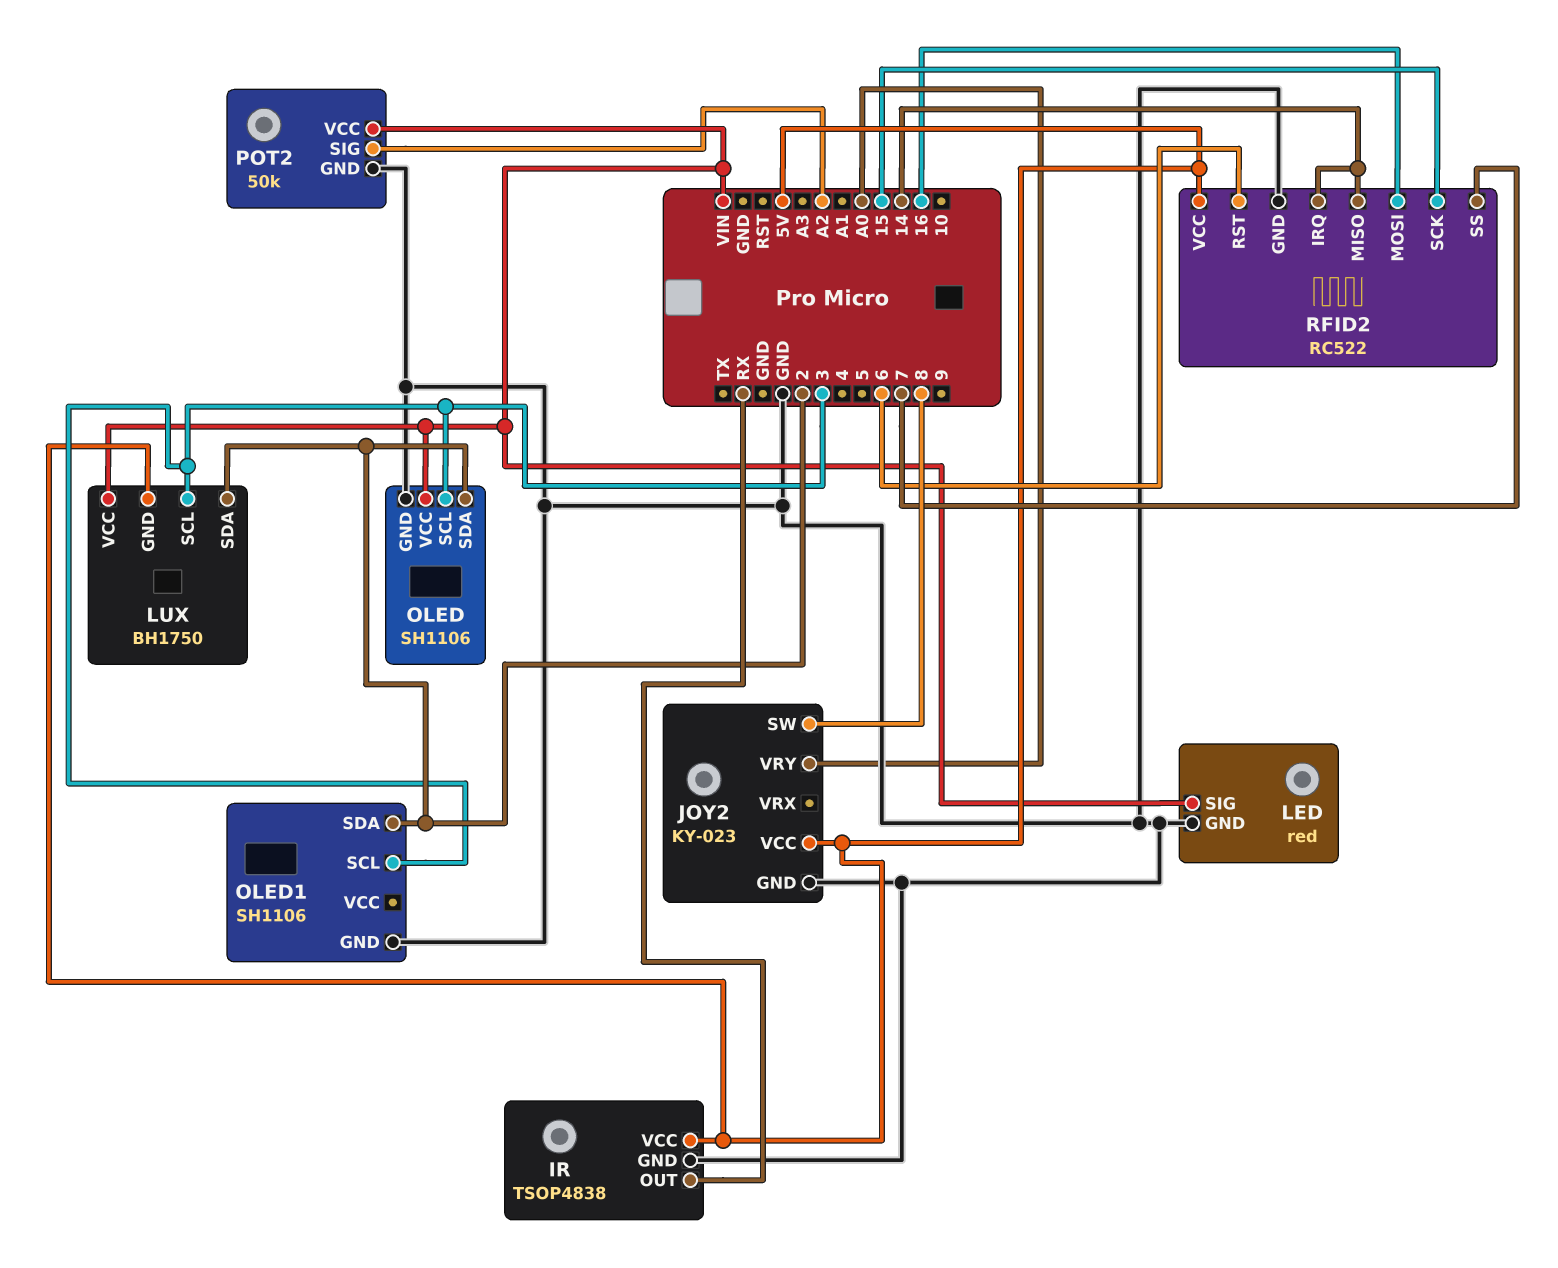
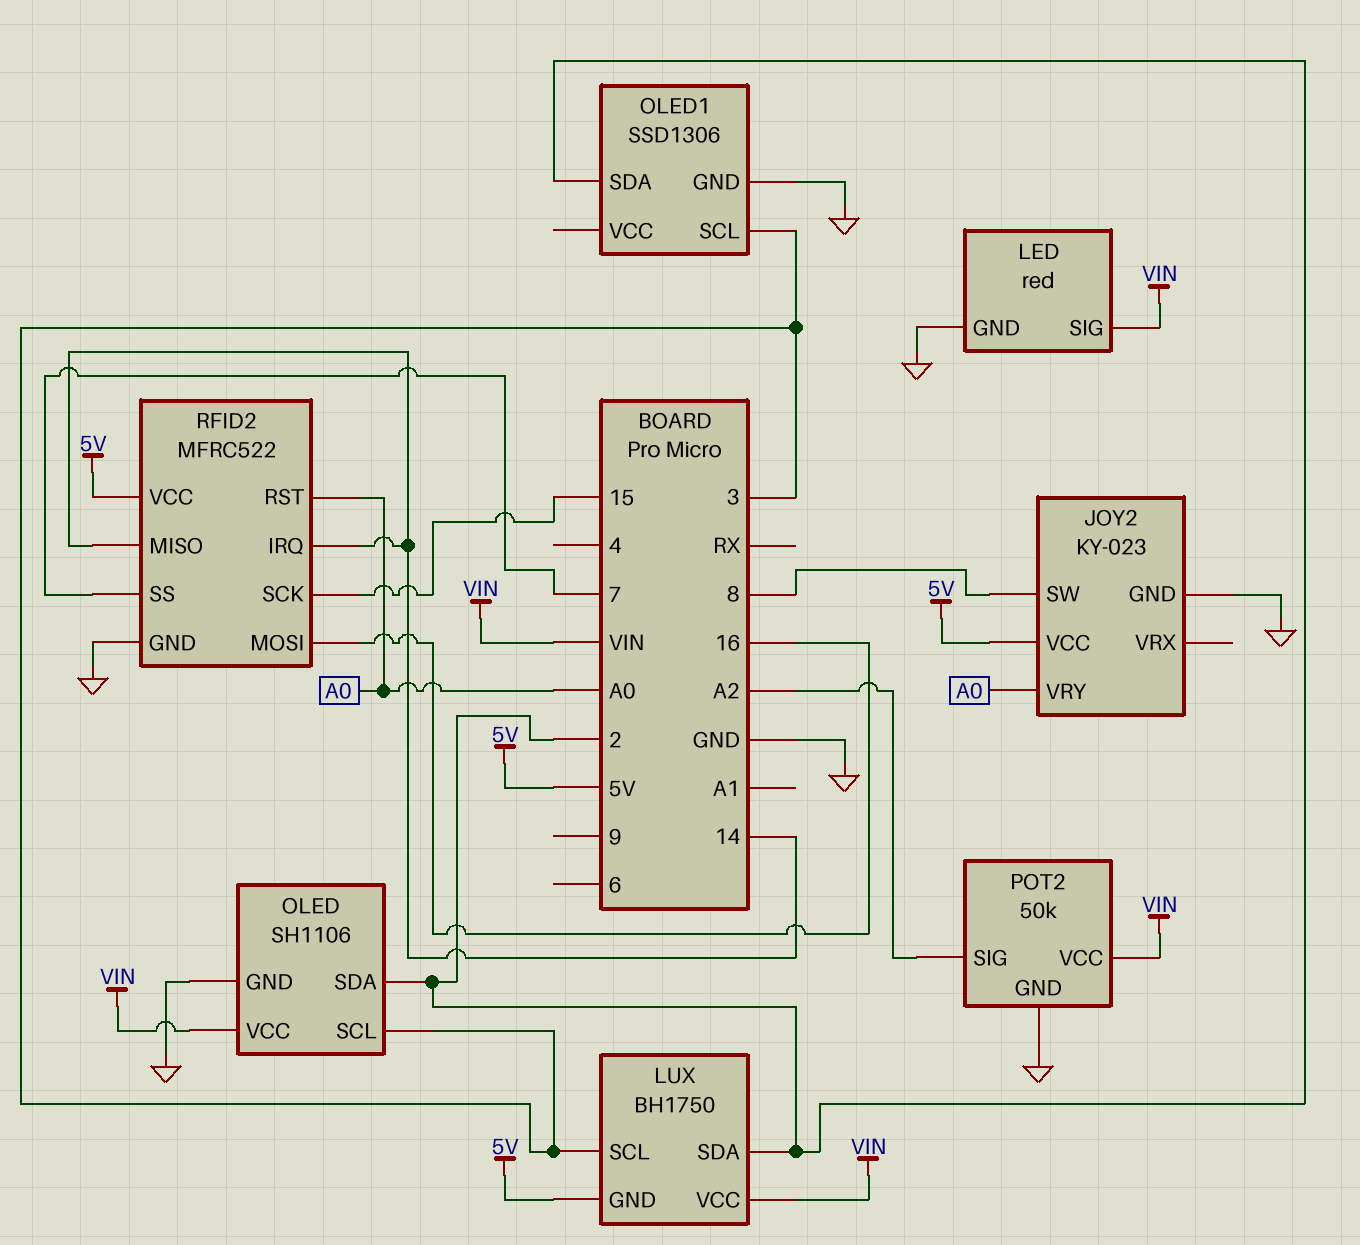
IR: TSOP4838 -> none
IR pin GND: GND -> none
IR pin OUT: RX -> none
IR pin VCC: 5V -> none
OLED1: SH1106 -> SSD1306
RFID2: RC522 -> MFRC522
RFID2 pin RST: 6 -> A0

